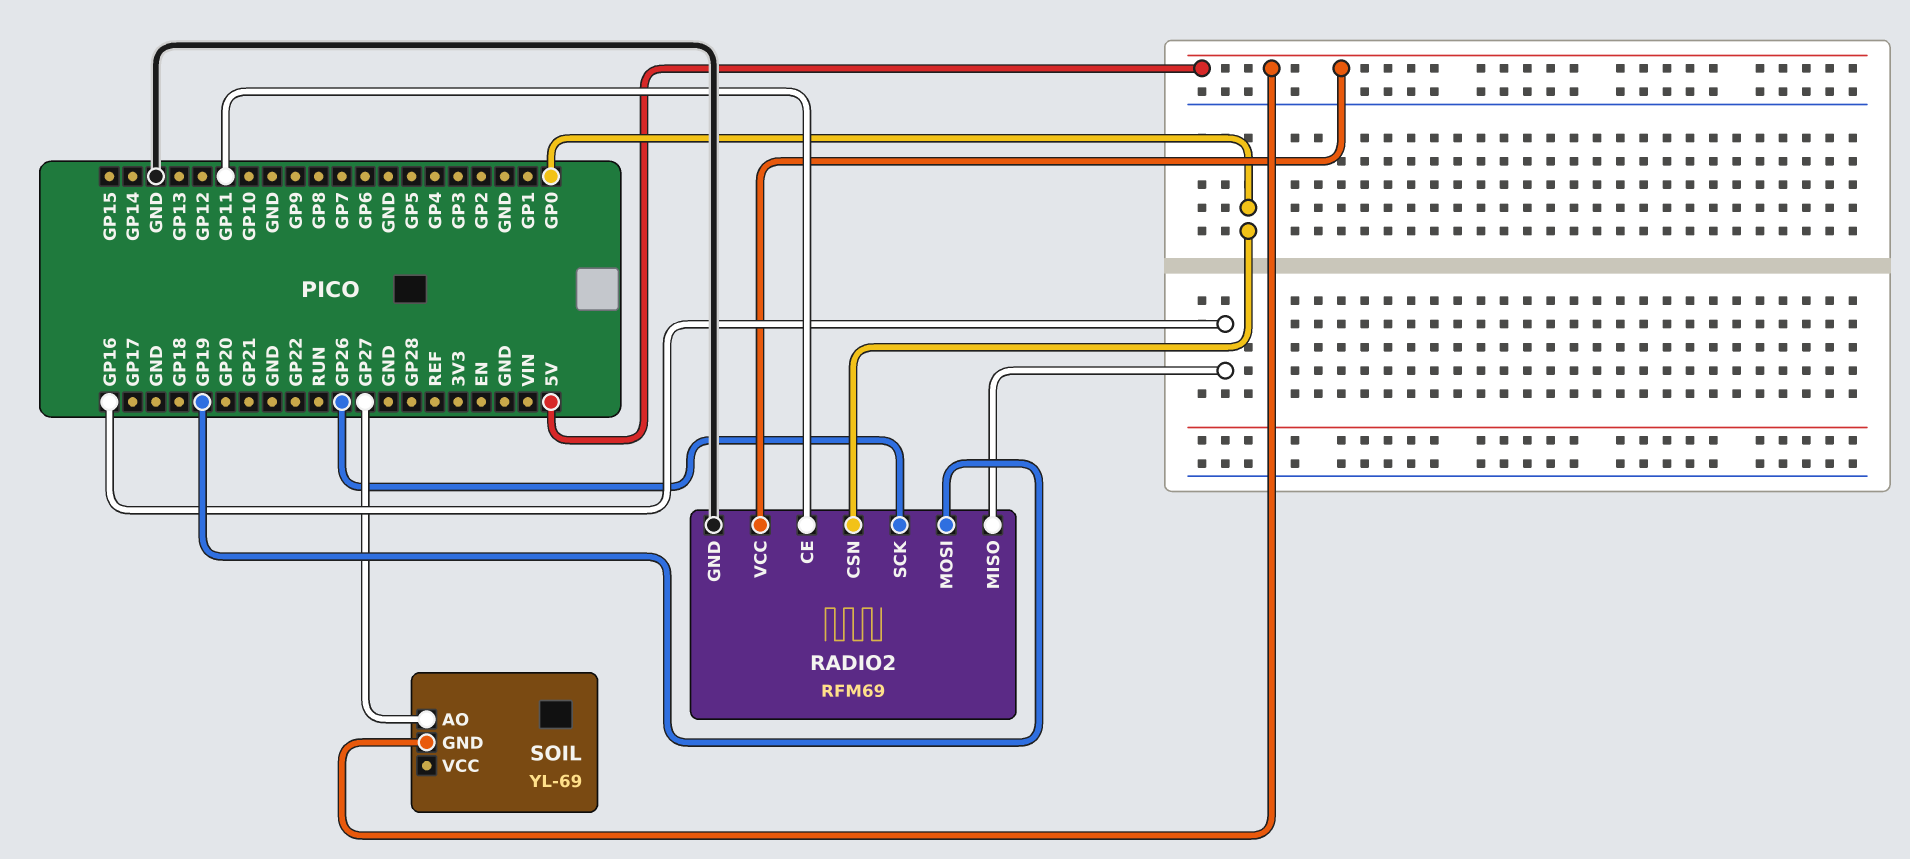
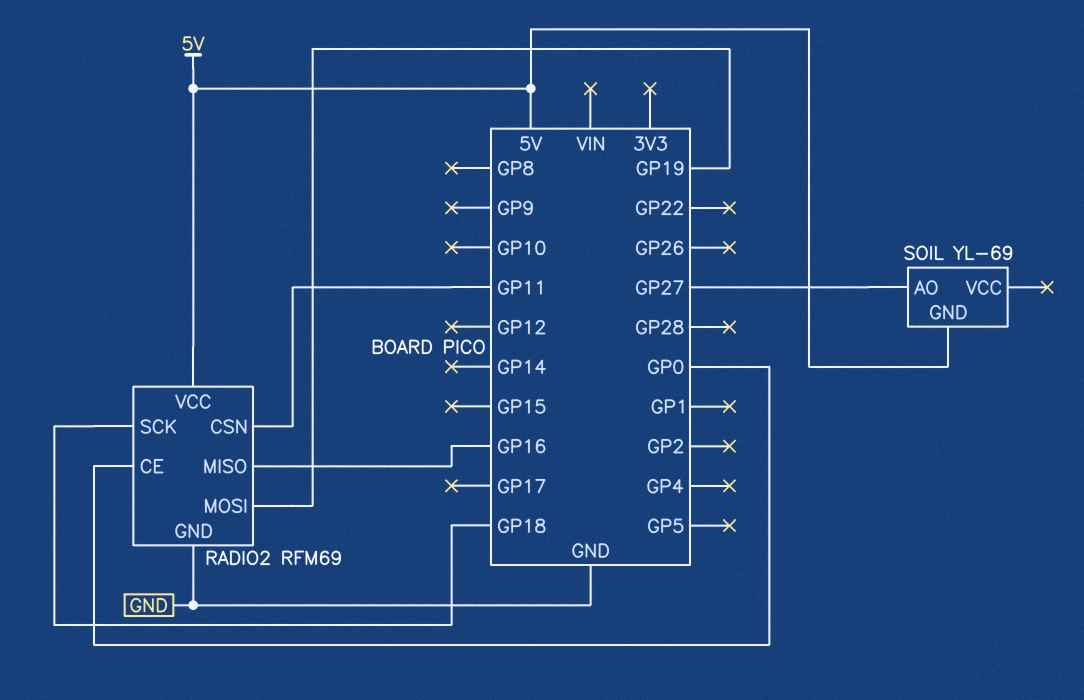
RADIO2 pin CE: GP11 -> GP0
RADIO2 pin CSN: GP0 -> GP11
RADIO2 pin SCK: GP26 -> GP18

